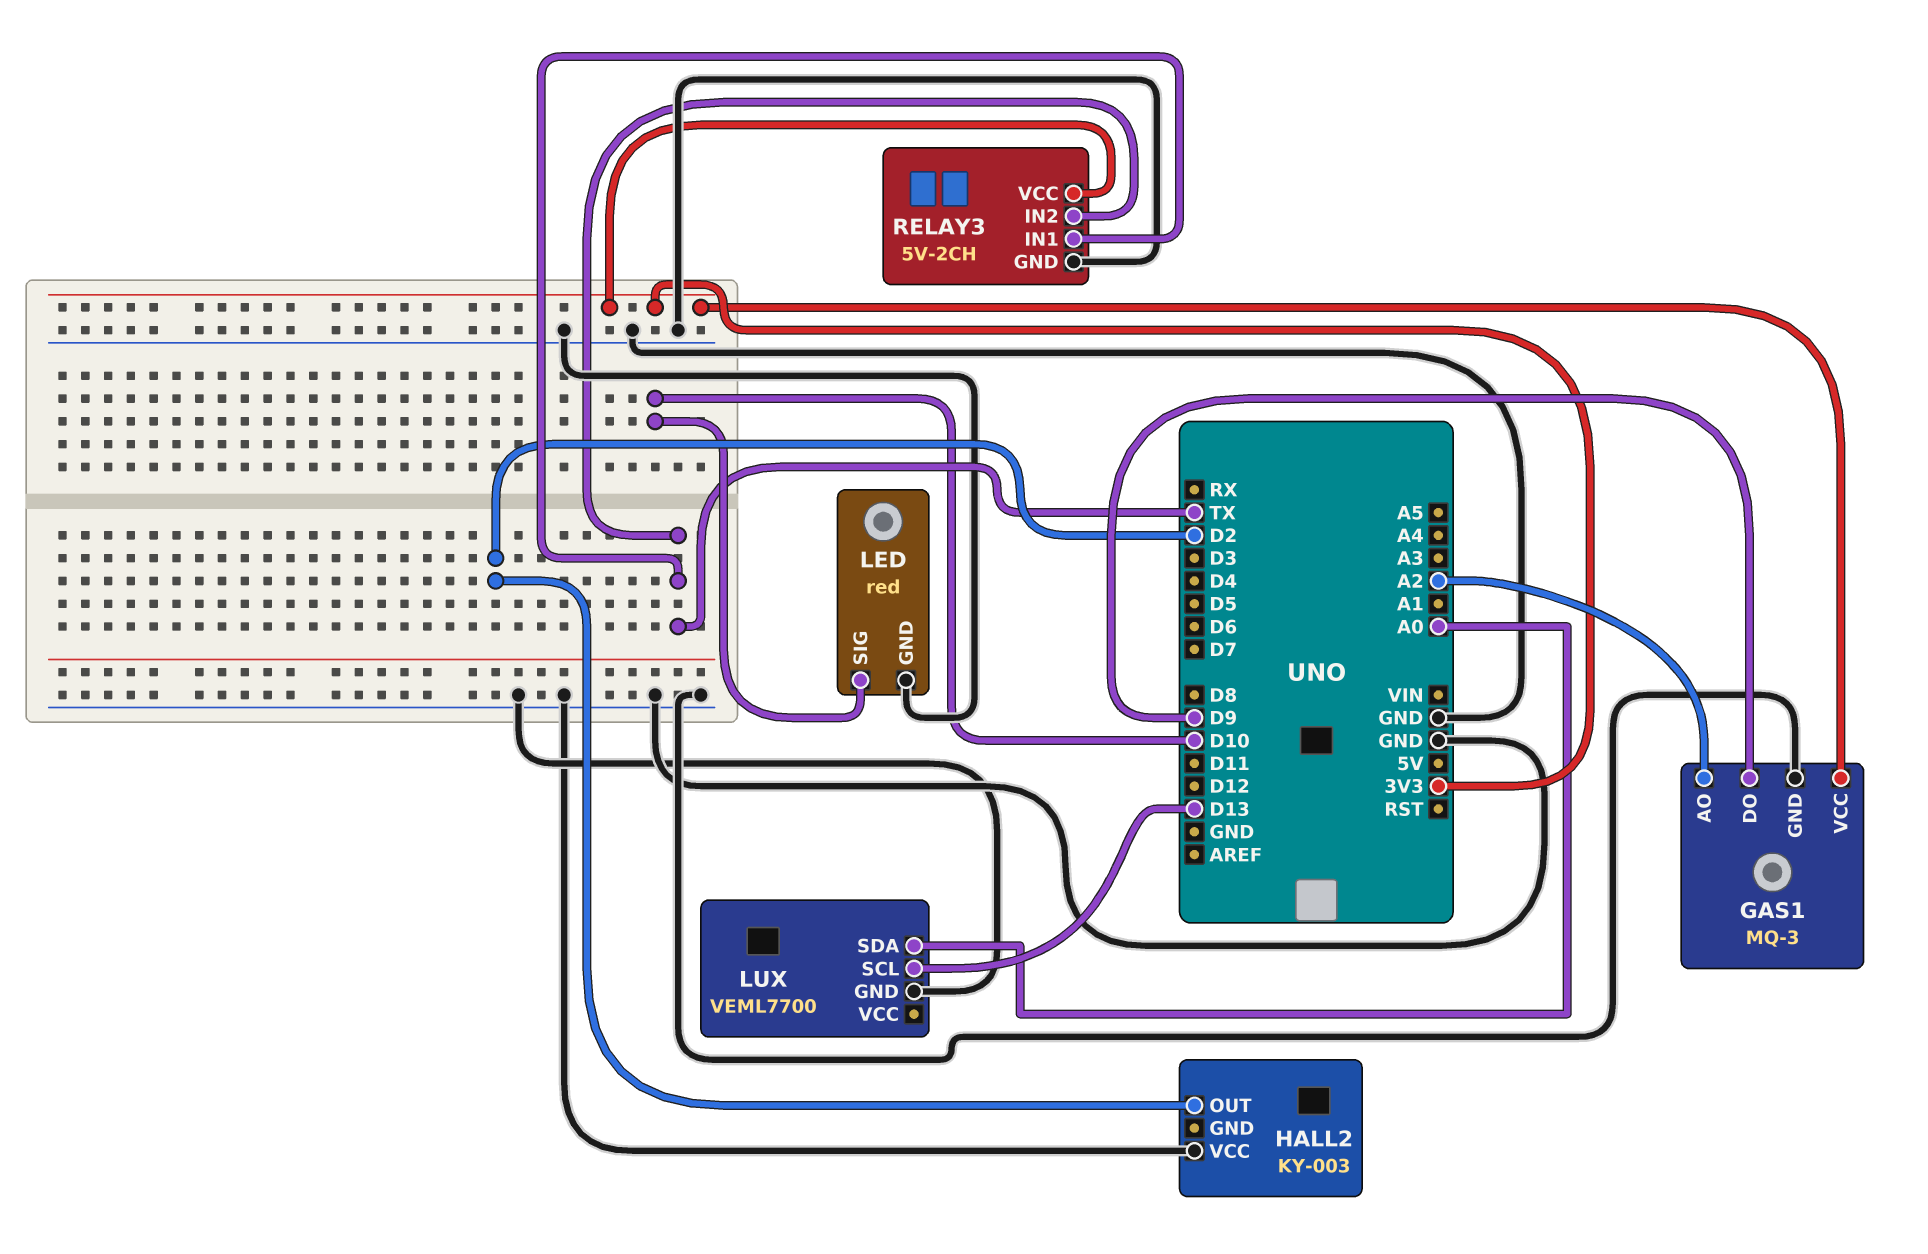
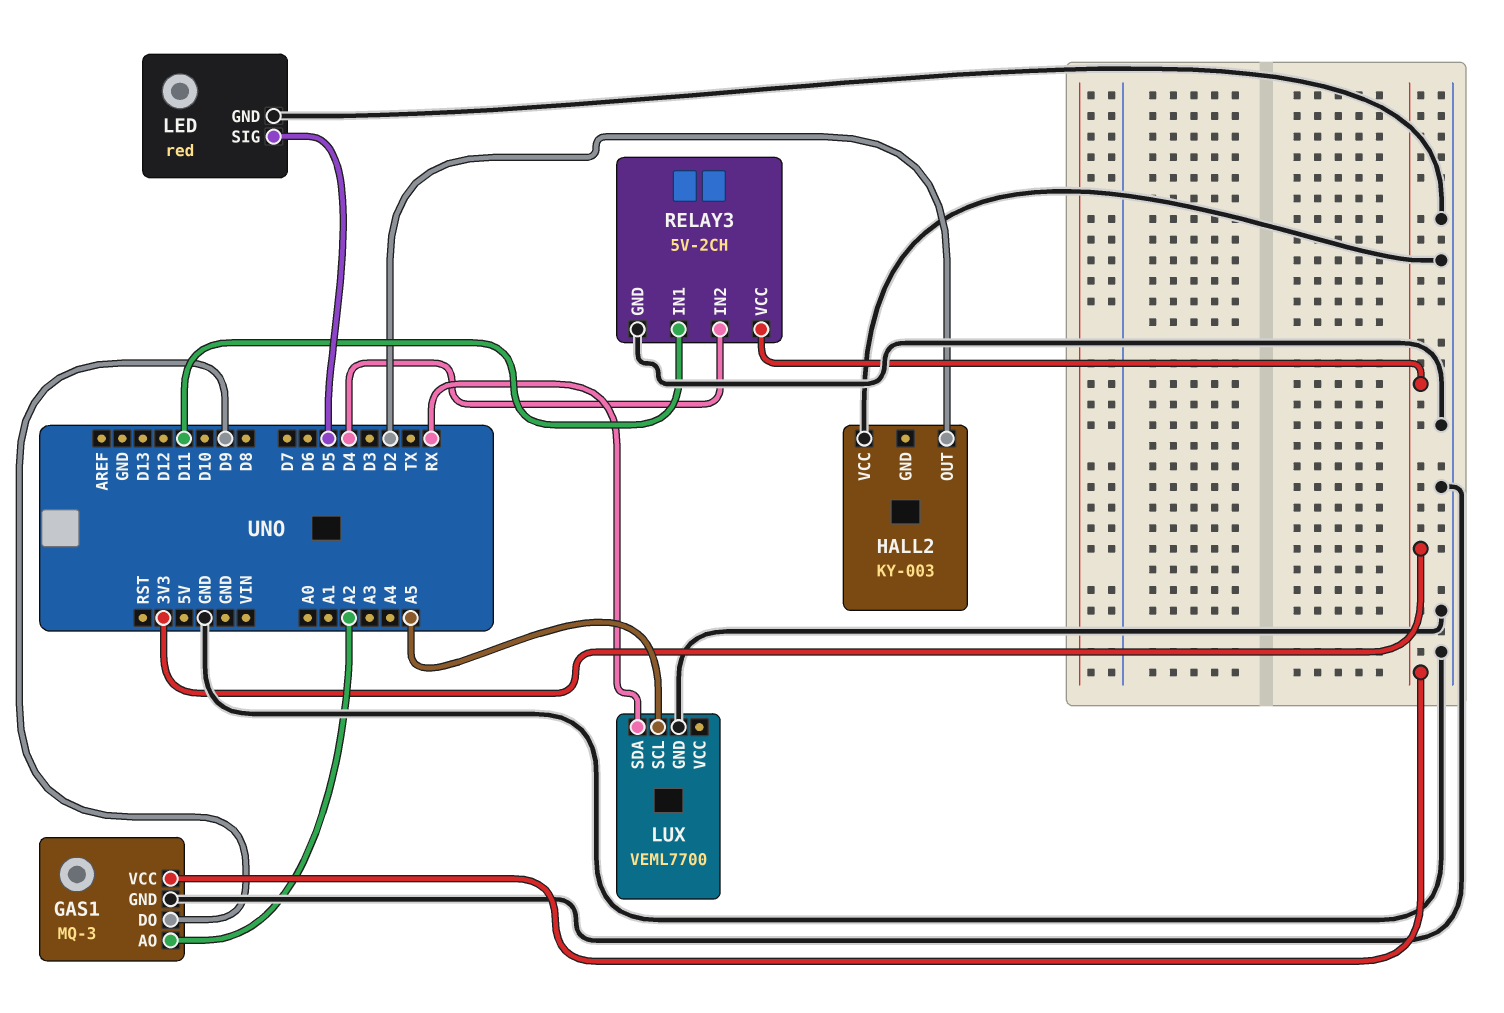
LED pin SIG: D10 -> D5
LUX pin SCL: D13 -> A5
LUX pin SDA: A0 -> RX
RELAY3 pin IN1: TX -> D11
RELAY3 pin IN2: TX -> D4

